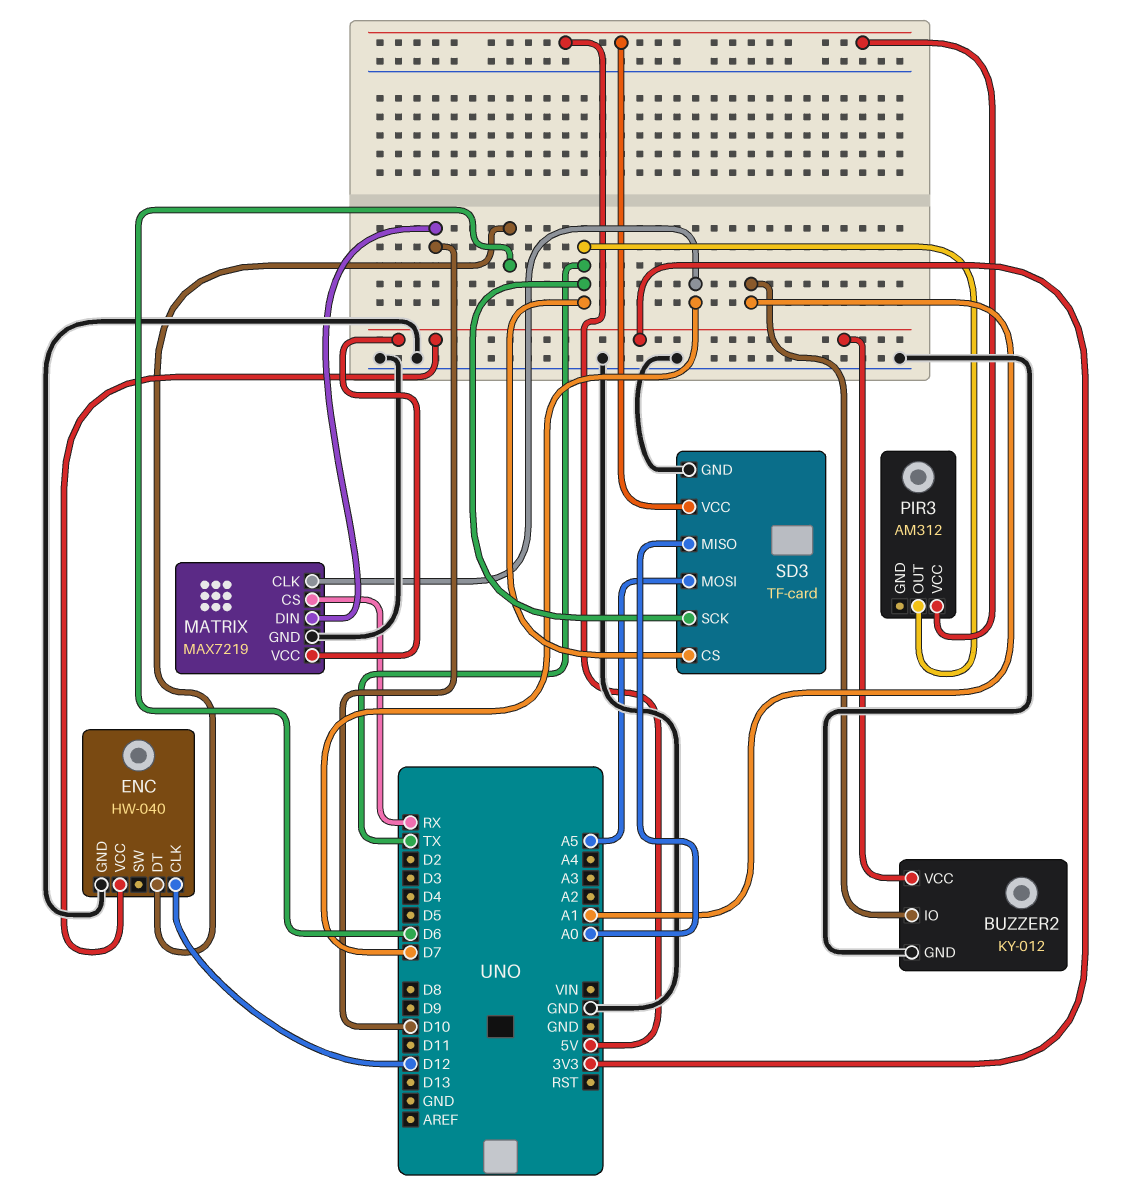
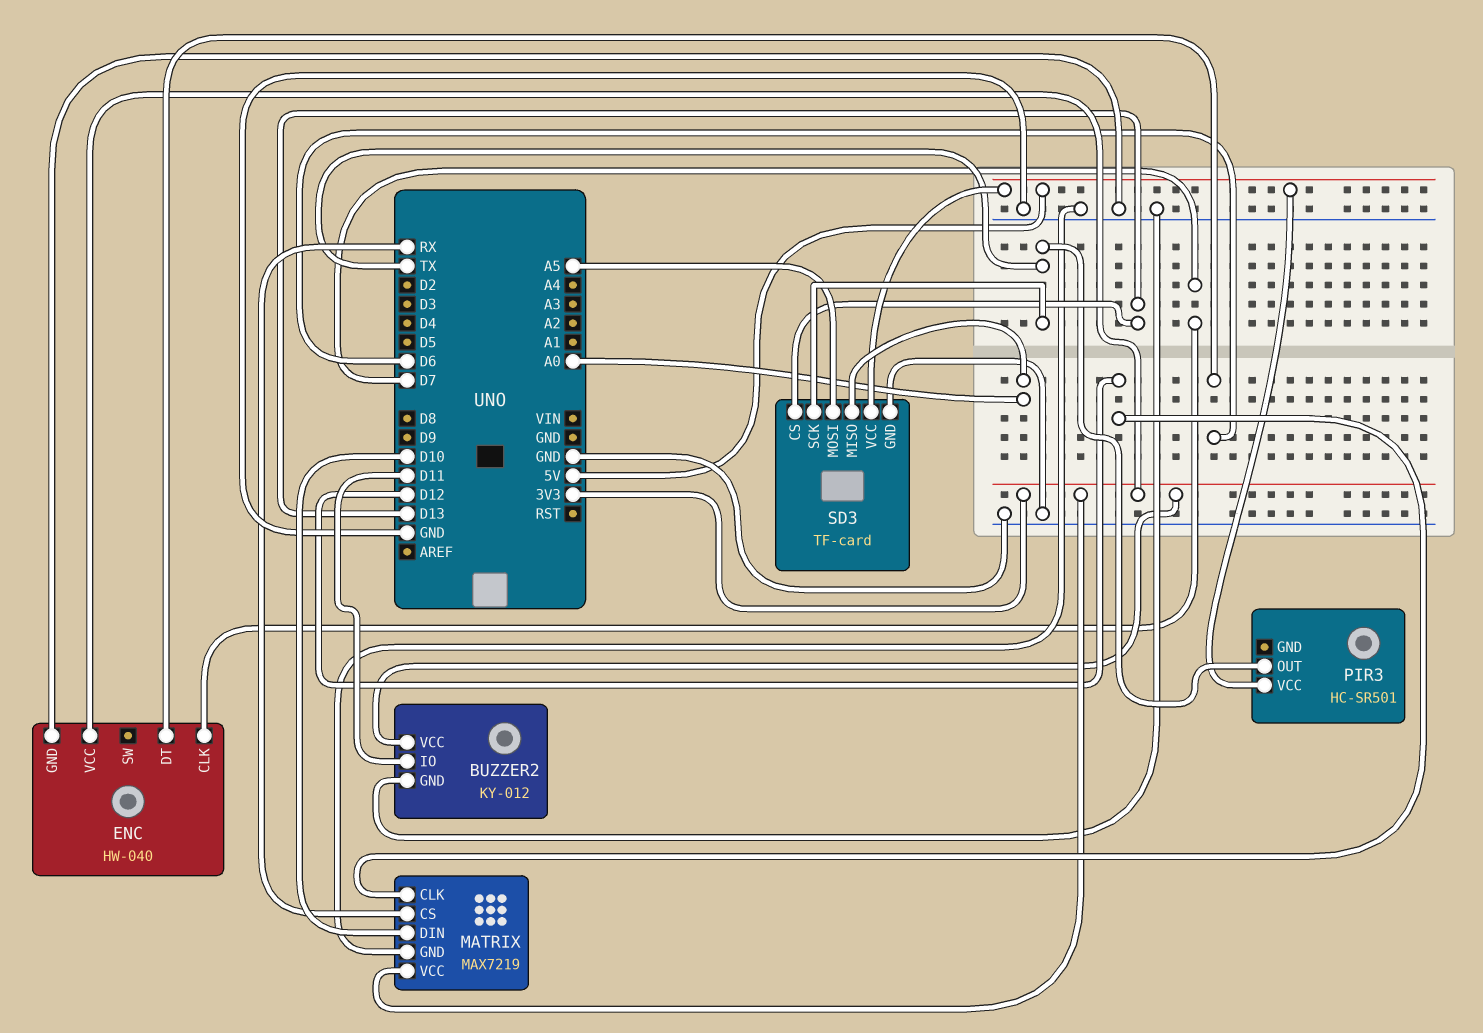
BUZZER2 pin IO: A1 -> D11
ENC pin CLK: D12 -> D7
MATRIX pin CLK: D7 -> D12
PIR3: AM312 -> HC-SR501
SD3 pin CS: TX -> D13

